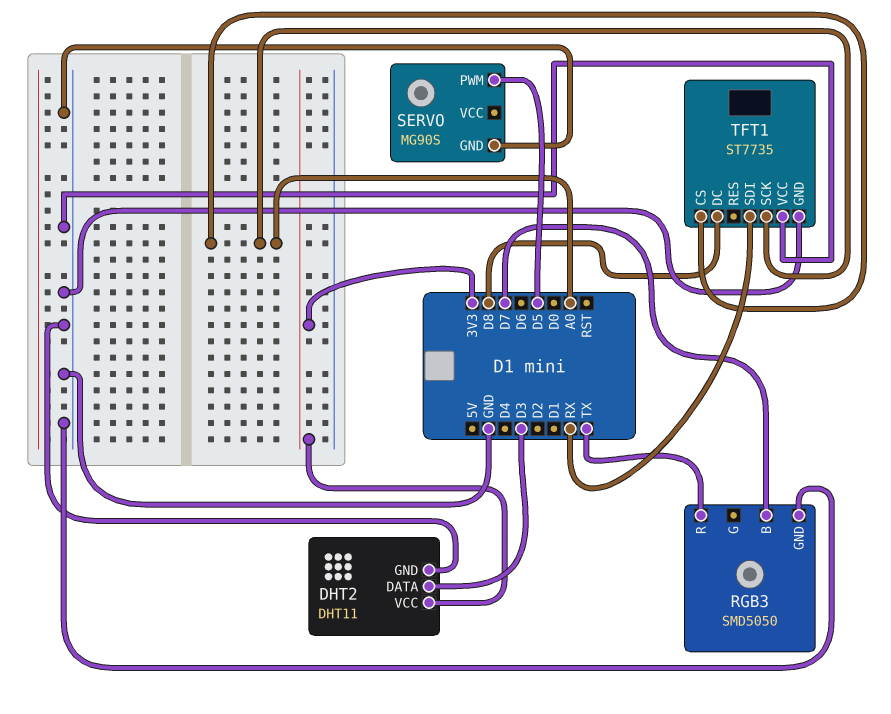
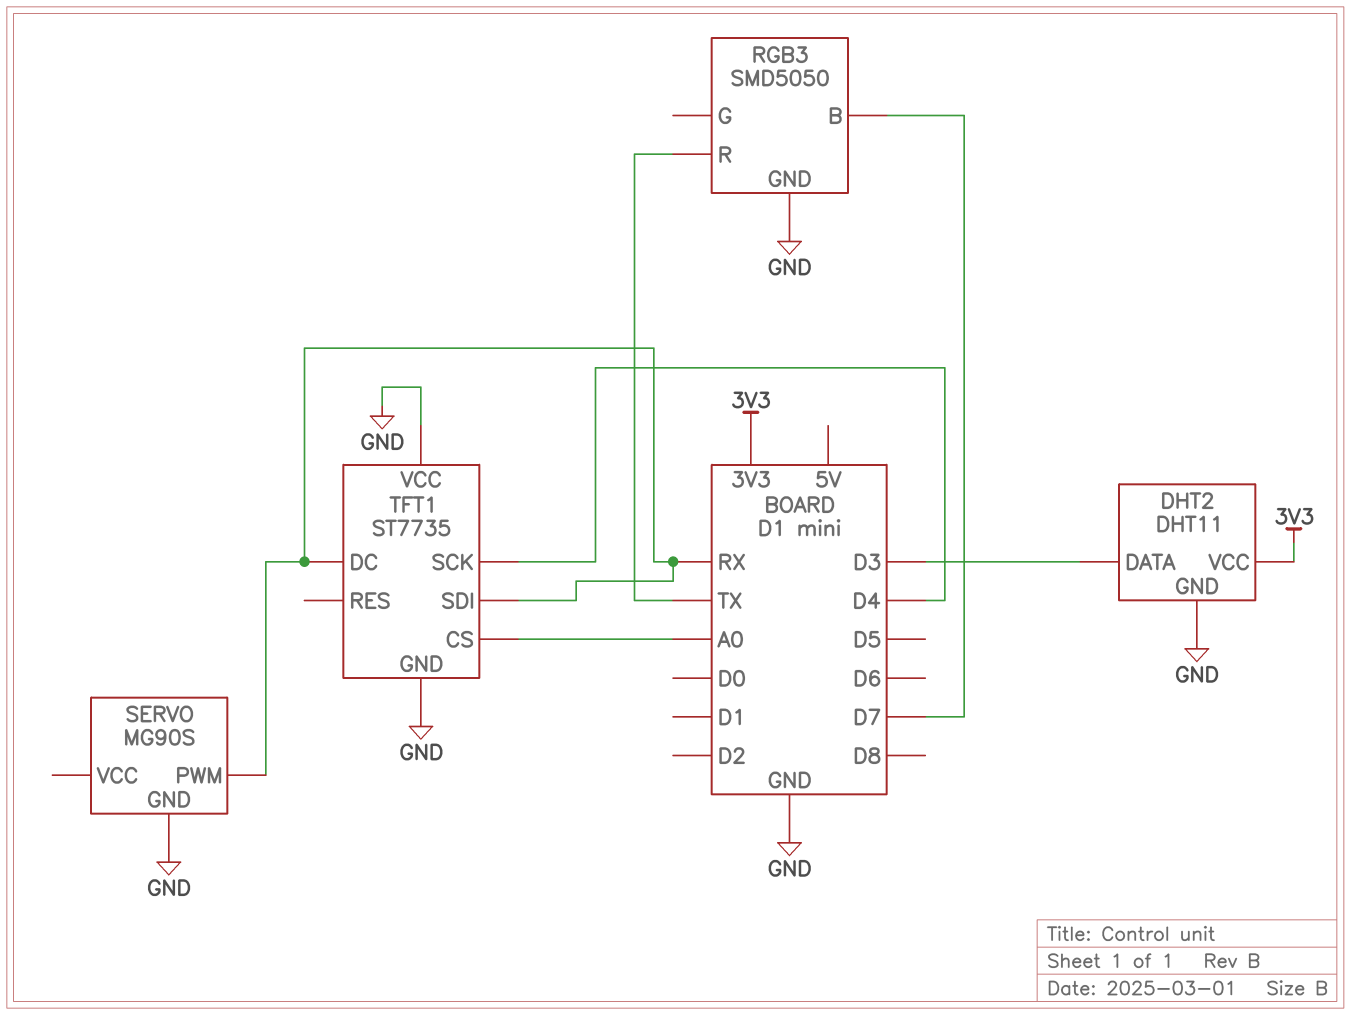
SERVO pin PWM: D5 -> RX
TFT1 pin DC: D8 -> RX
TFT1 pin SCK: A0 -> D4

